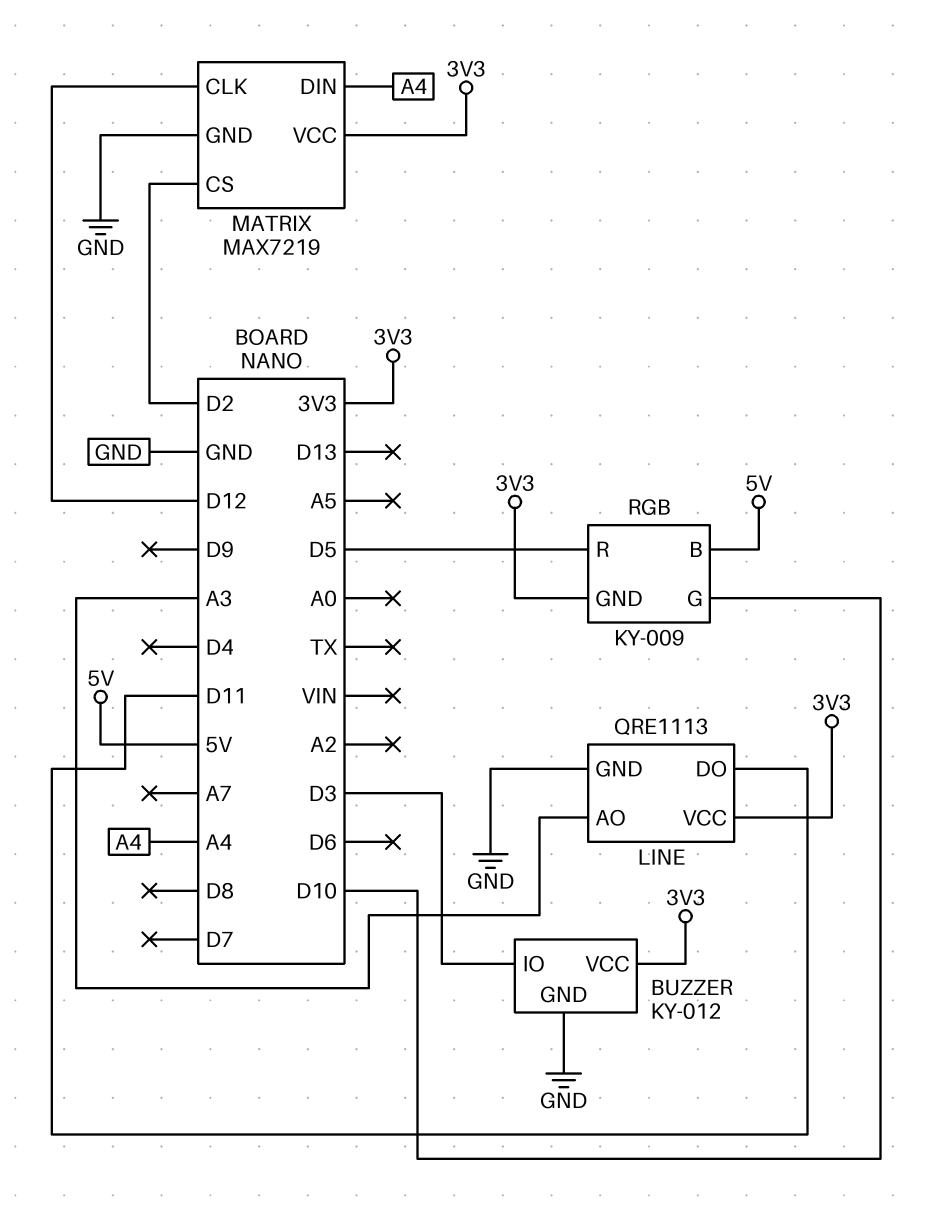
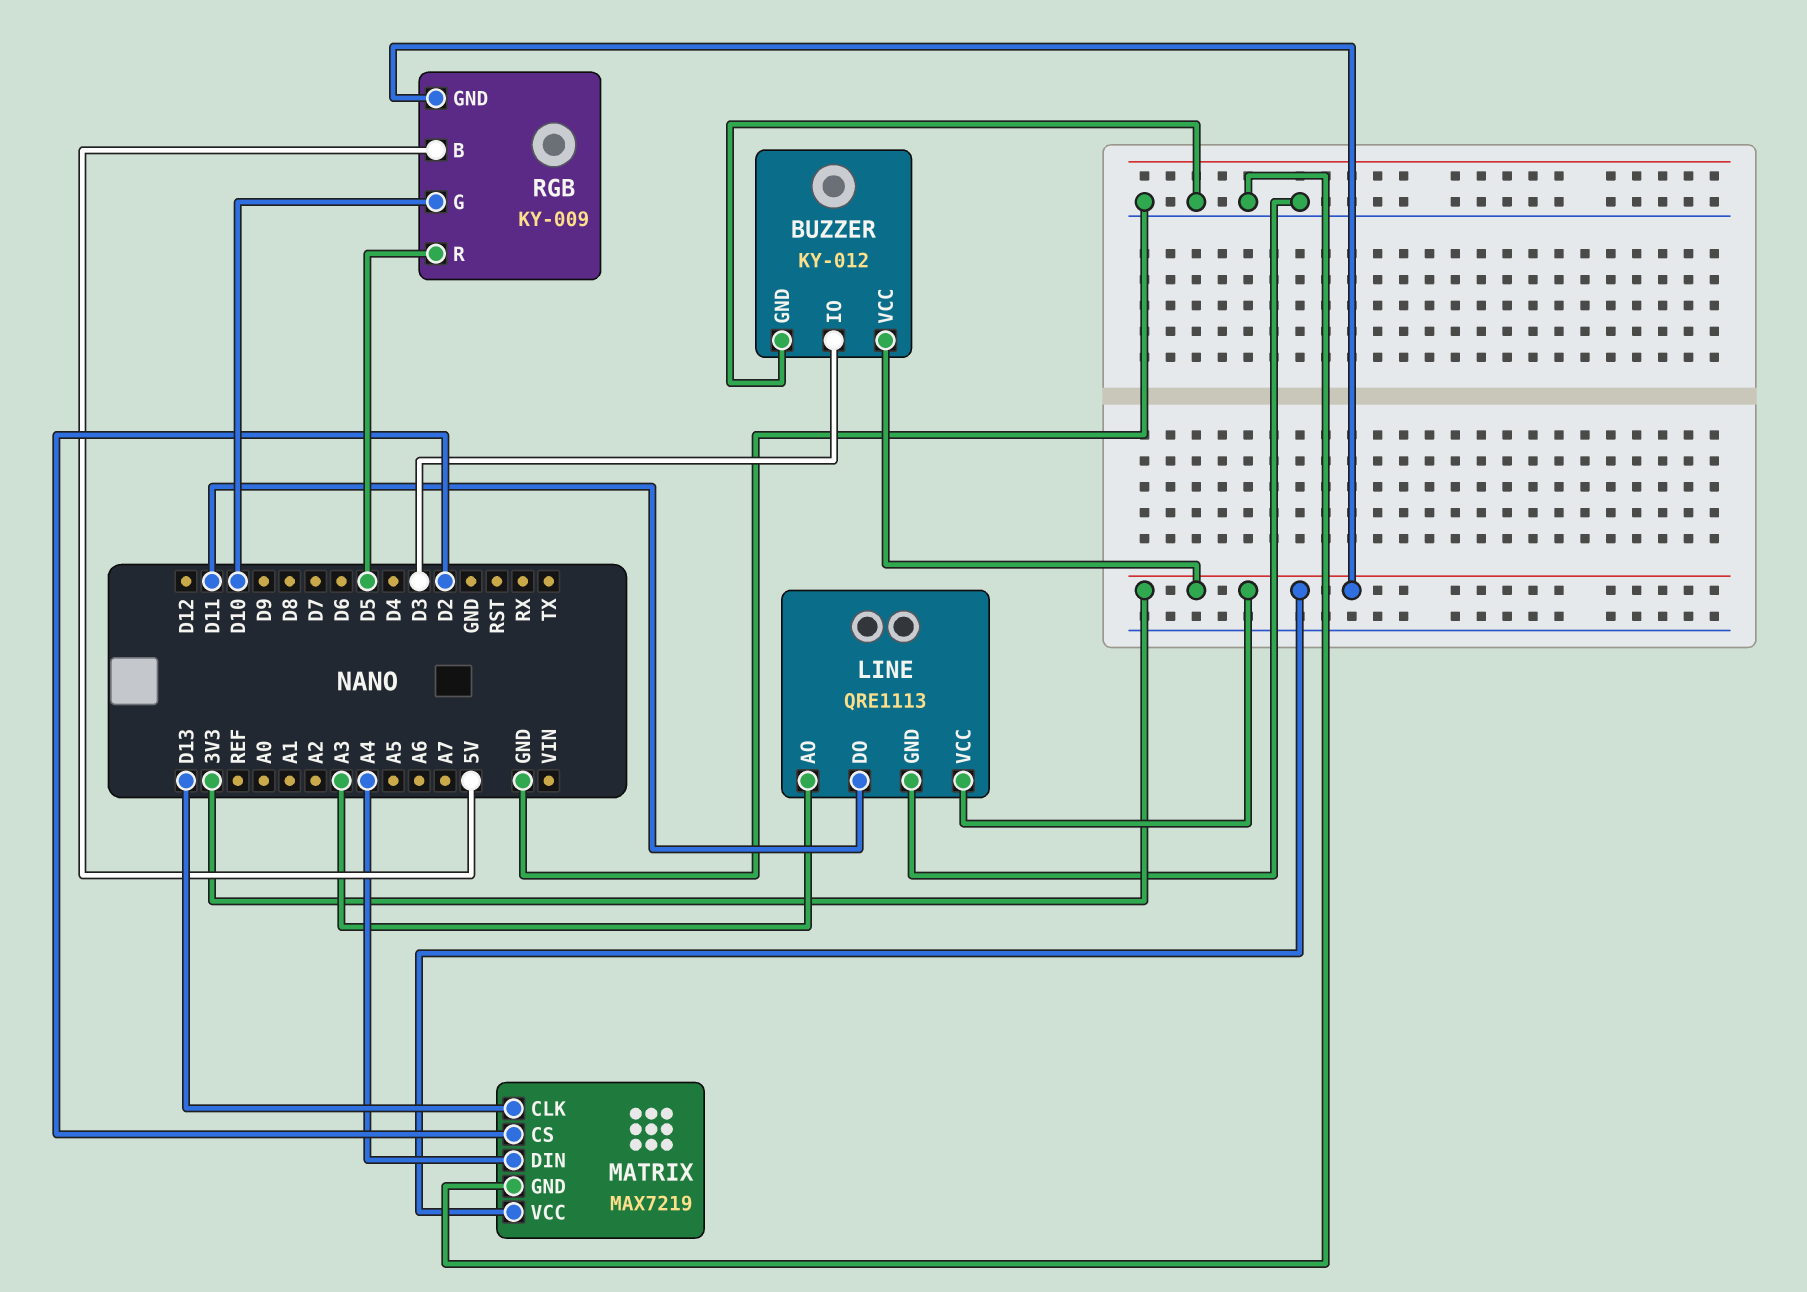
MATRIX pin CLK: D12 -> D13

